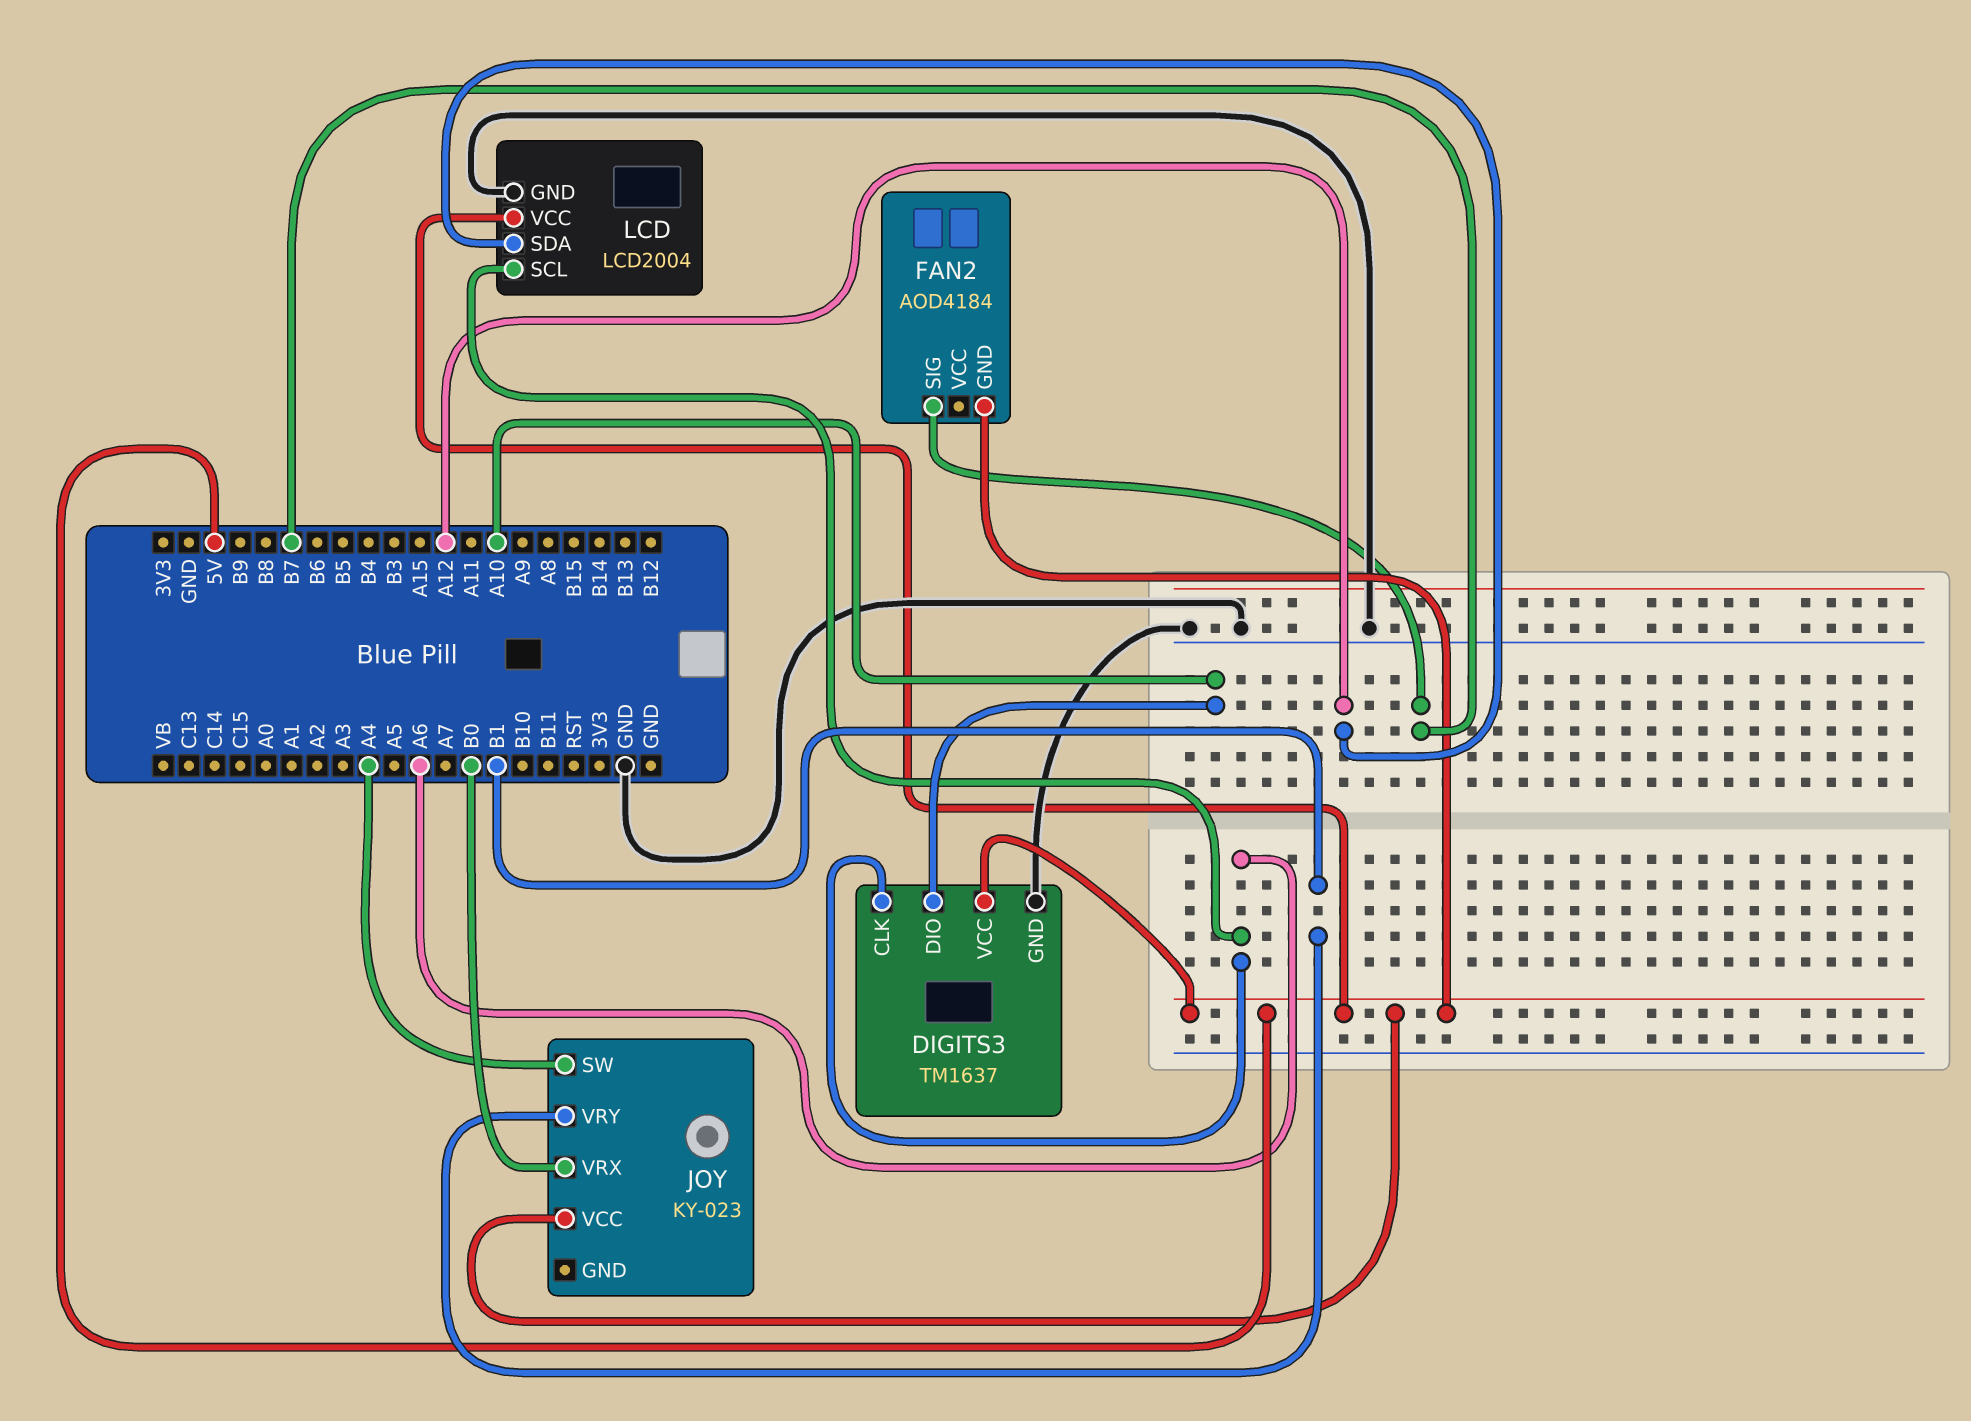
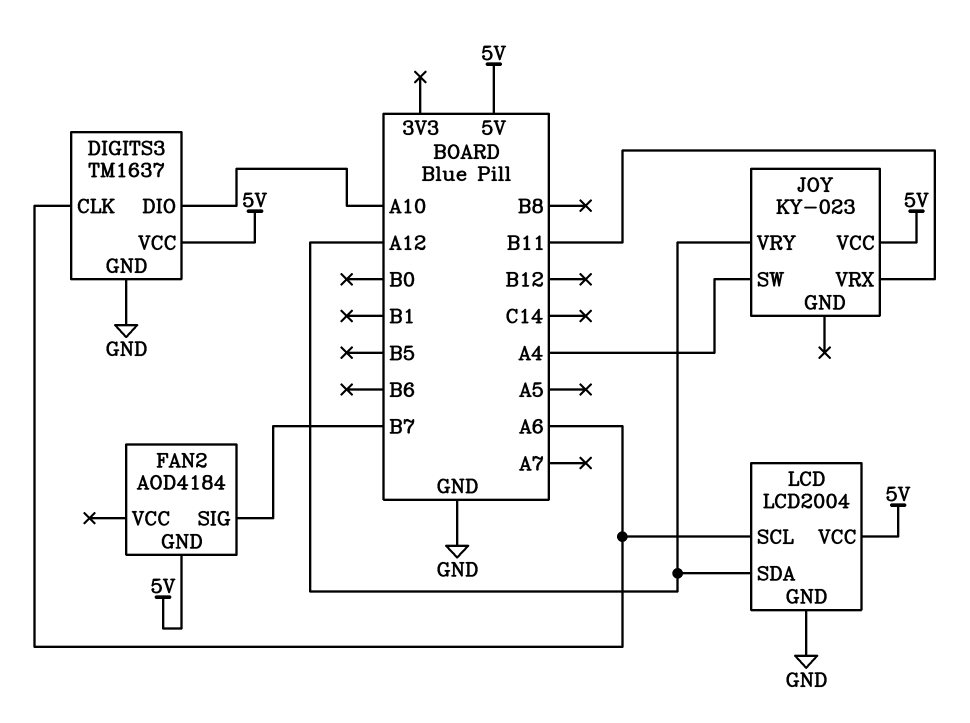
JOY pin VRX: B0 -> B11
JOY pin VRY: B1 -> A12

